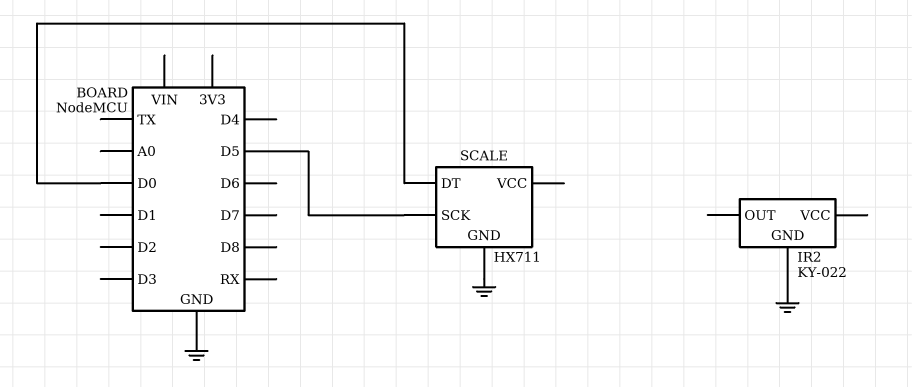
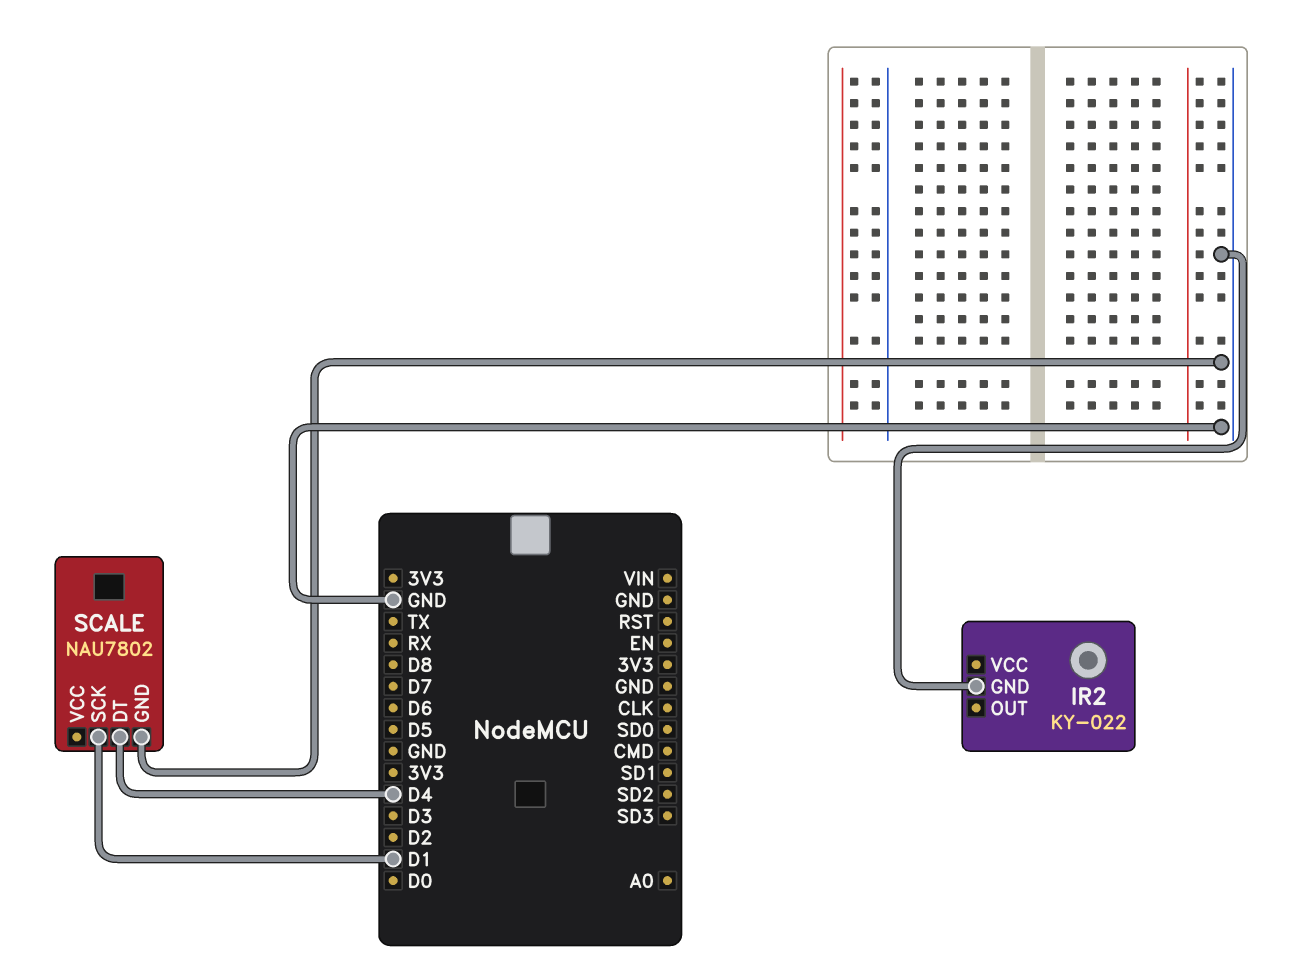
SCALE: HX711 -> NAU7802
SCALE pin DT: D0 -> D4
SCALE pin SCK: D5 -> D1

